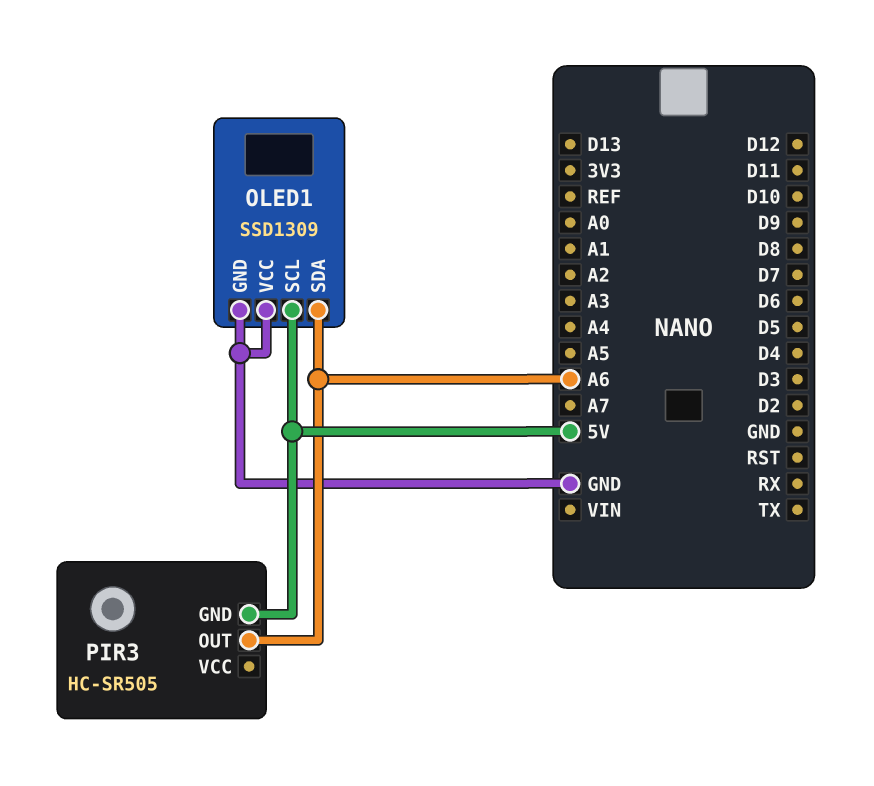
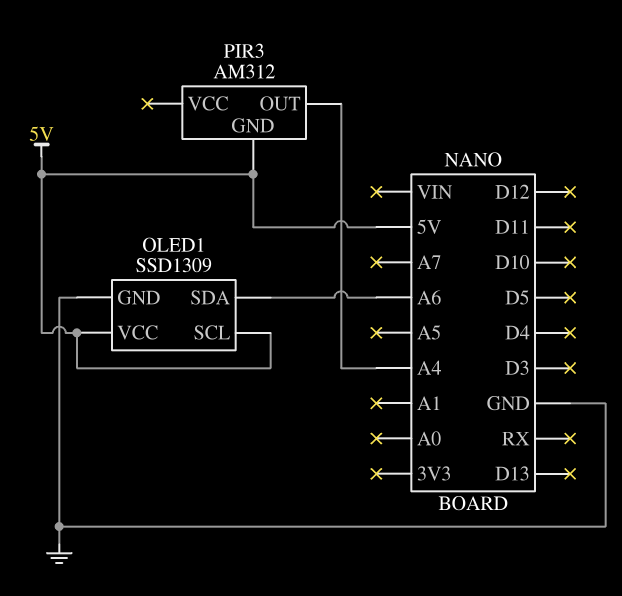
OLED1 pin VCC: GND -> 5V
PIR3: HC-SR505 -> AM312
PIR3 pin OUT: A6 -> A4

